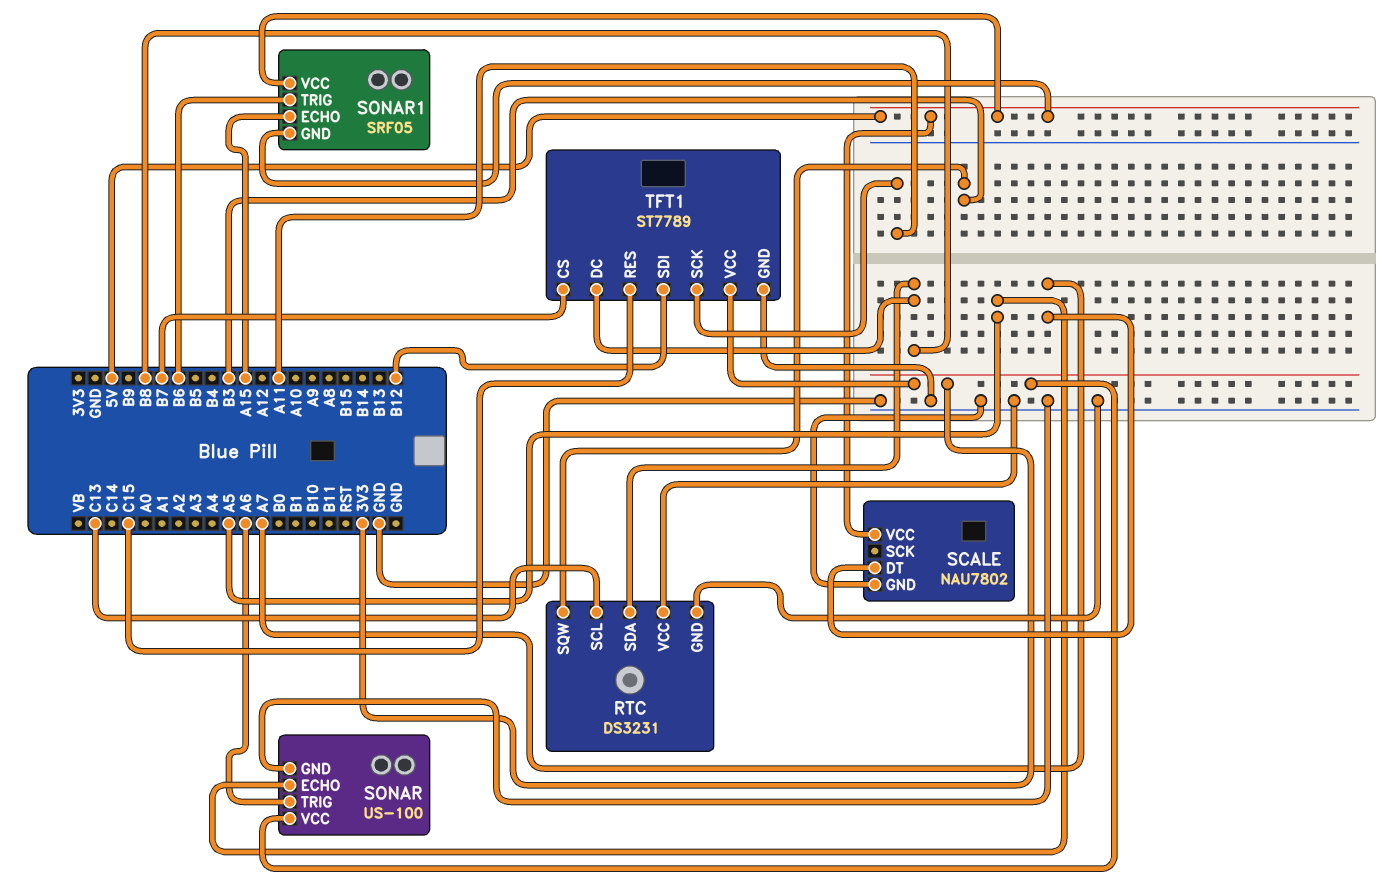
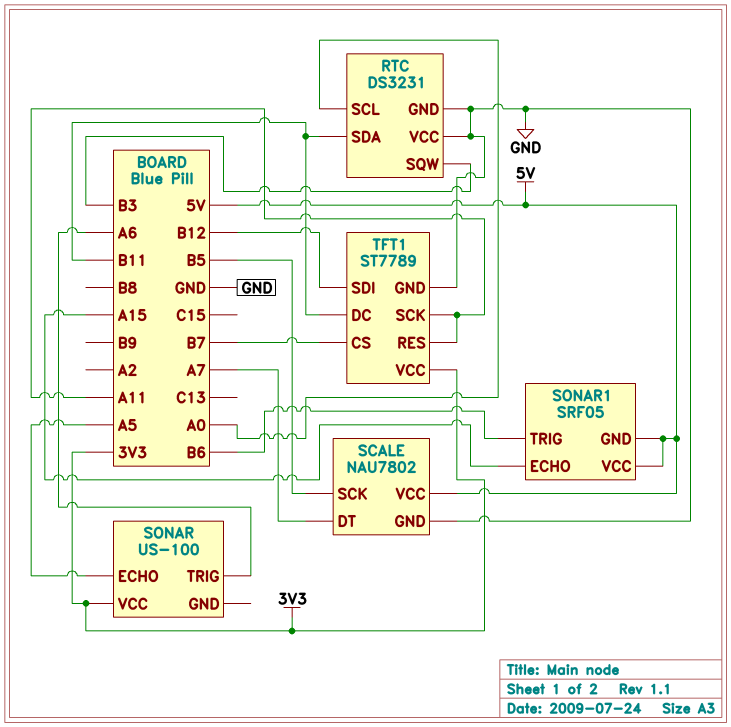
RTC pin SCL: C13 -> A0
RTC pin SDA: B8 -> B11
SCALE pin SCK: none -> B5
SONAR pin GND: GND -> none
TFT1 pin DC: B8 -> B11
TFT1 pin RES: C15 -> A11

